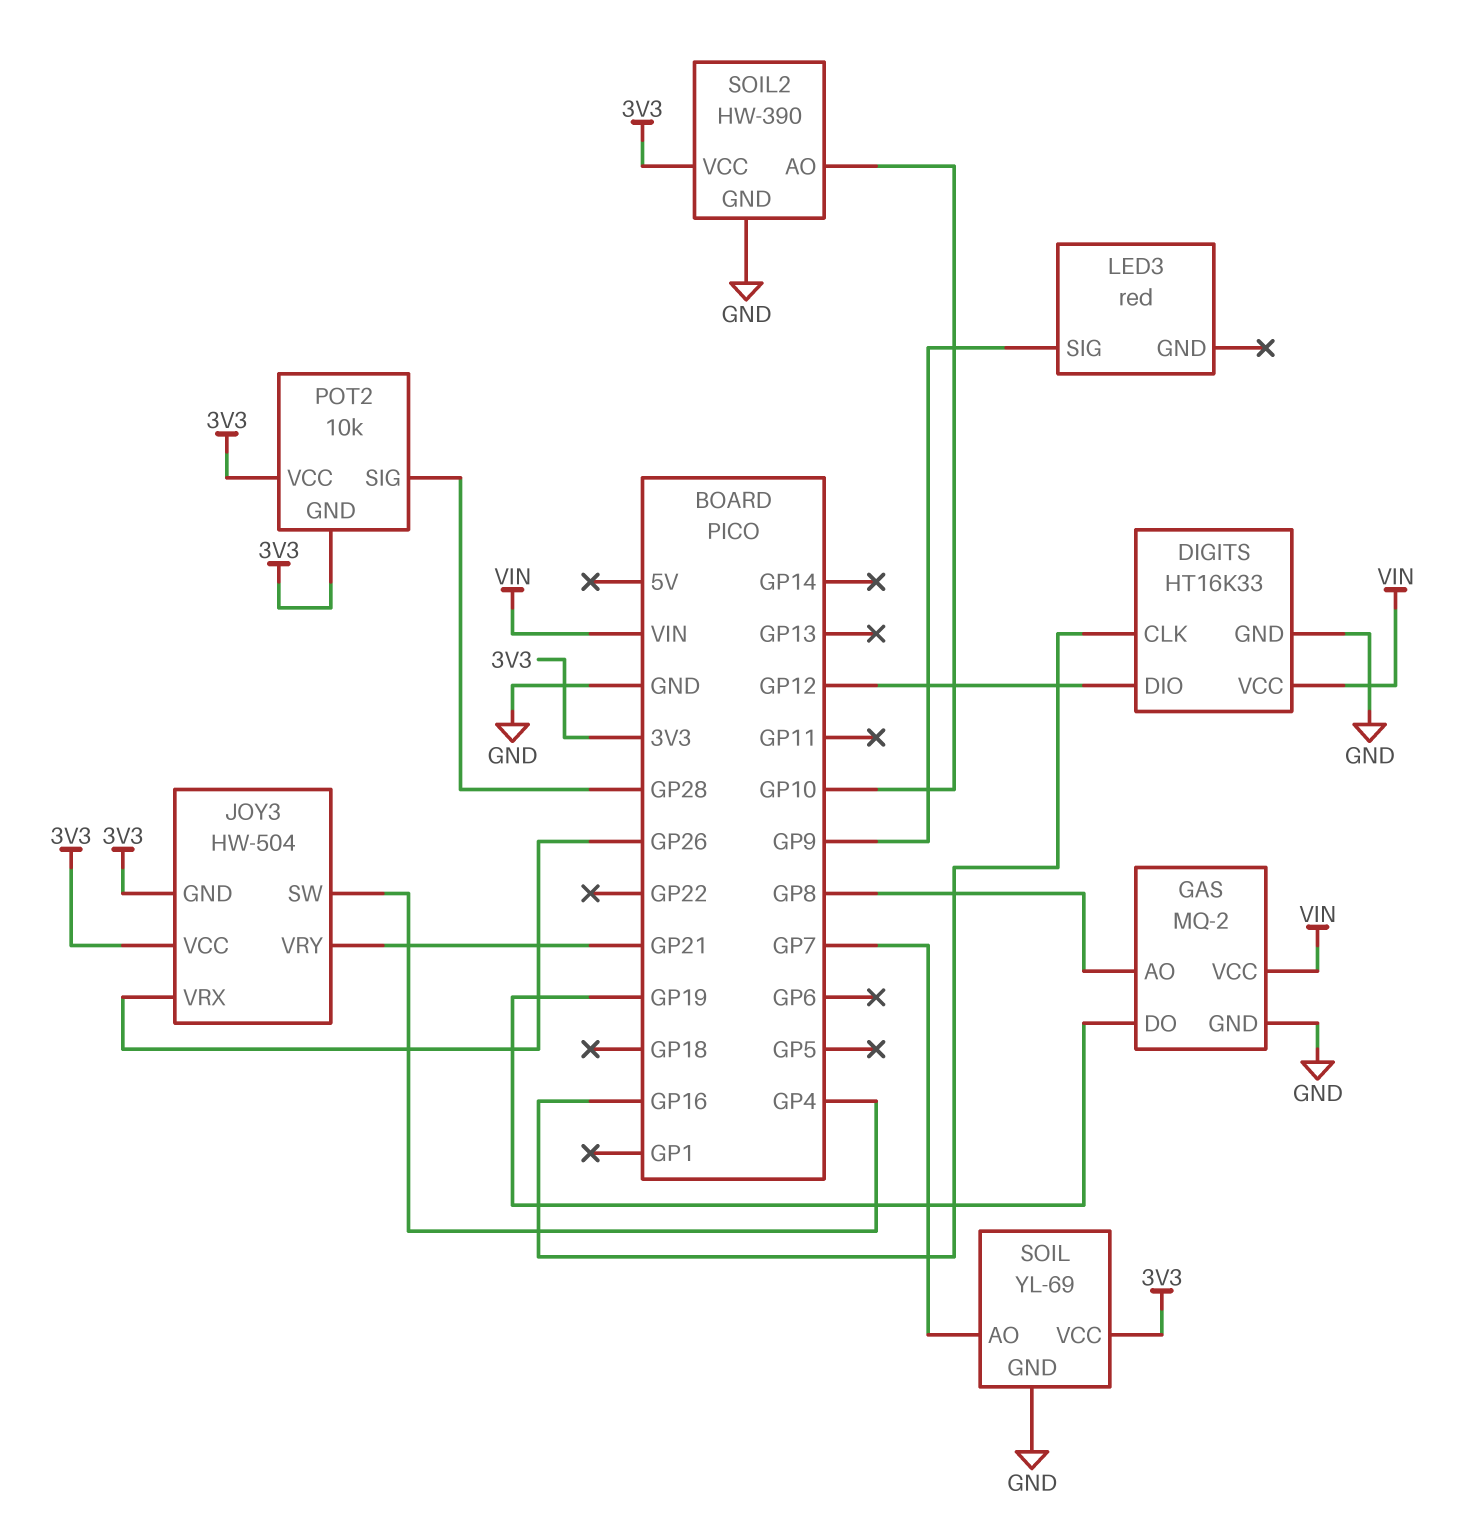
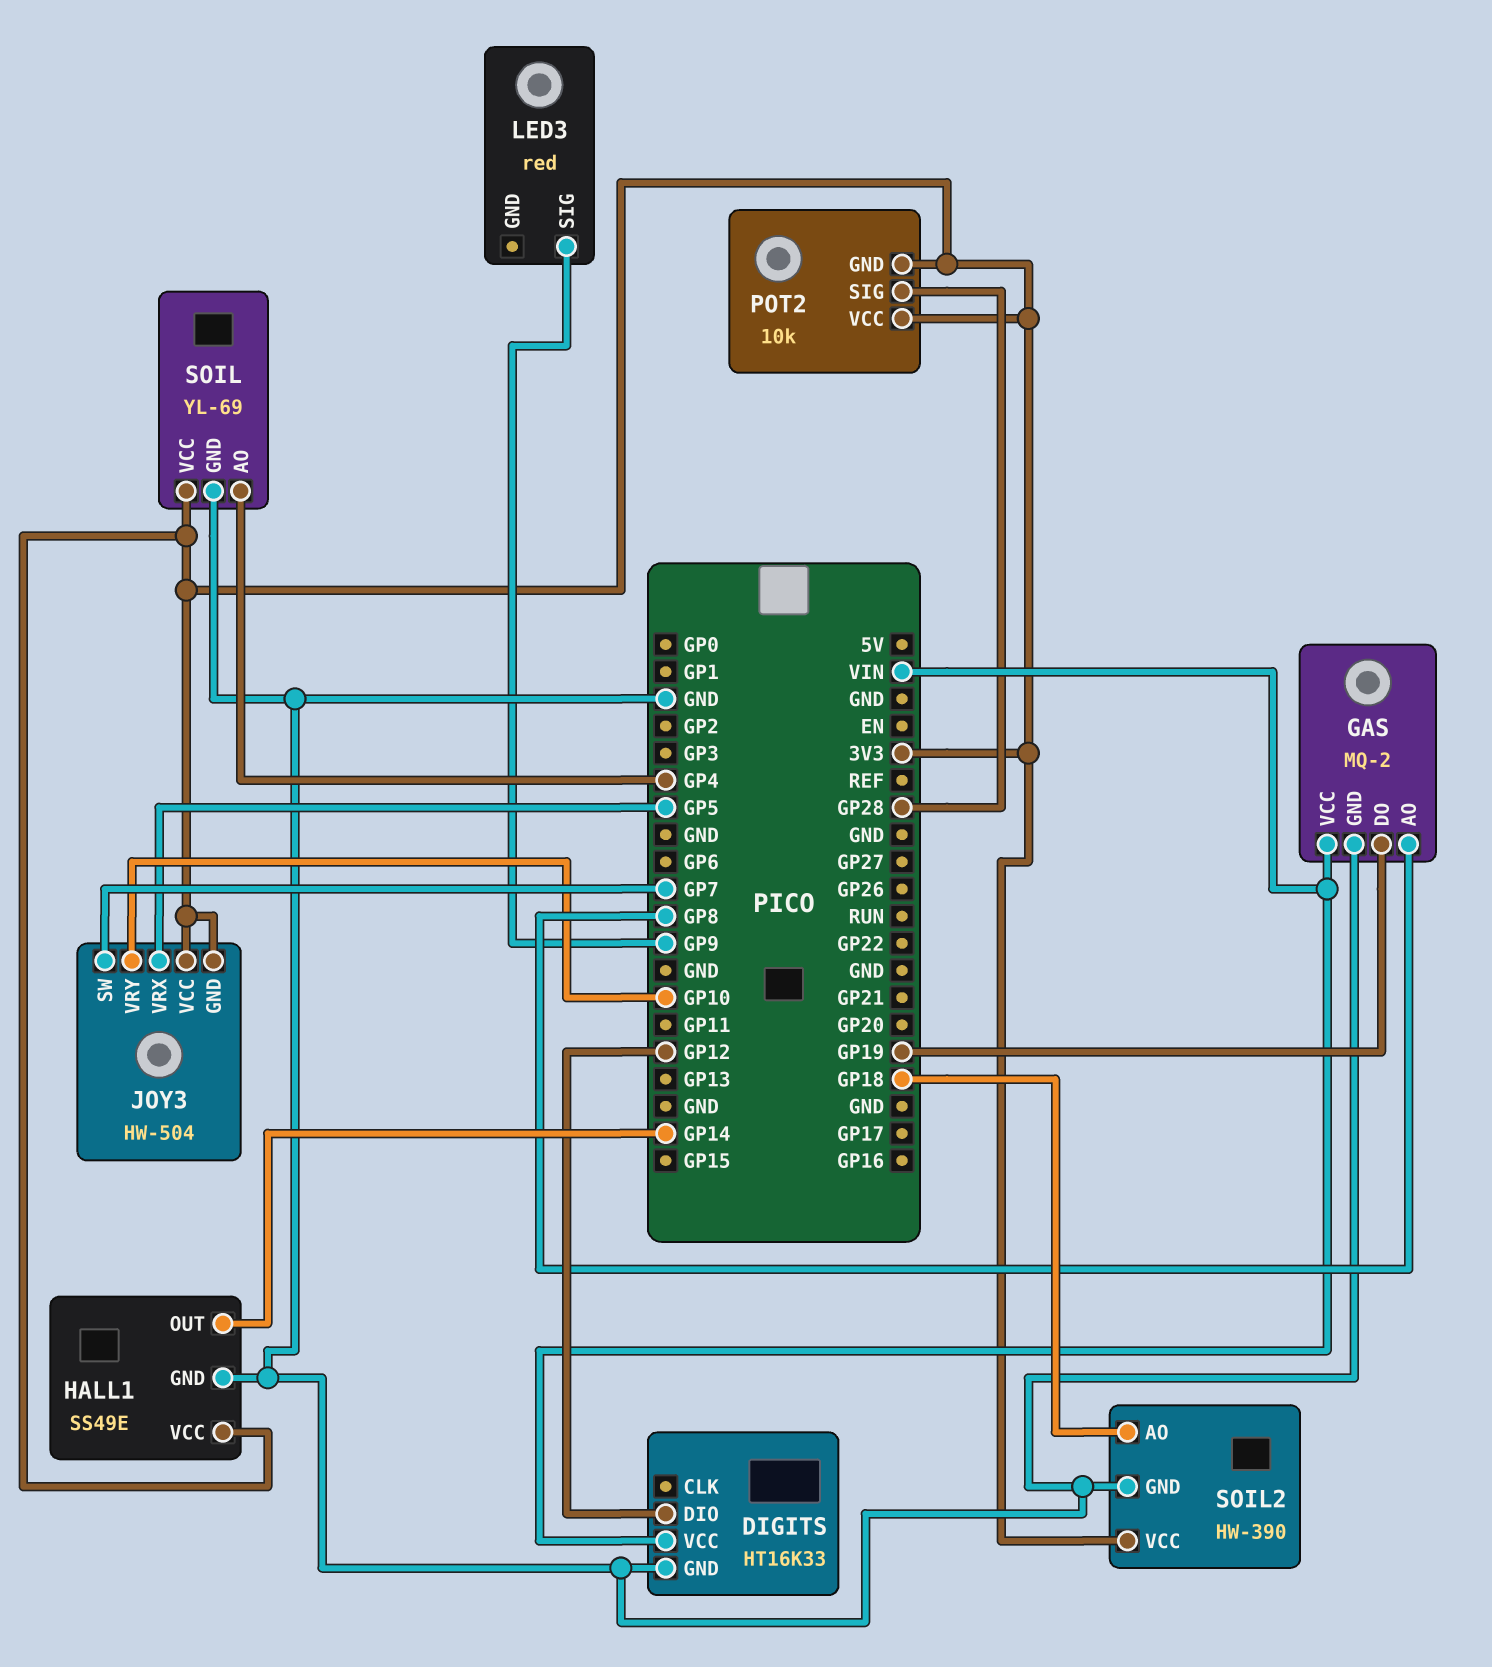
DIGITS pin CLK: GP16 -> none
HALL1: none -> SS49E
HALL1 pin GND: none -> GND
HALL1 pin OUT: none -> GP14
HALL1 pin VCC: none -> 3V3
JOY3 pin SW: GP4 -> GP7
JOY3 pin VRX: GP26 -> GP5
JOY3 pin VRY: GP21 -> GP10
SOIL pin AO: GP7 -> GP4
SOIL2 pin AO: GP10 -> GP18

